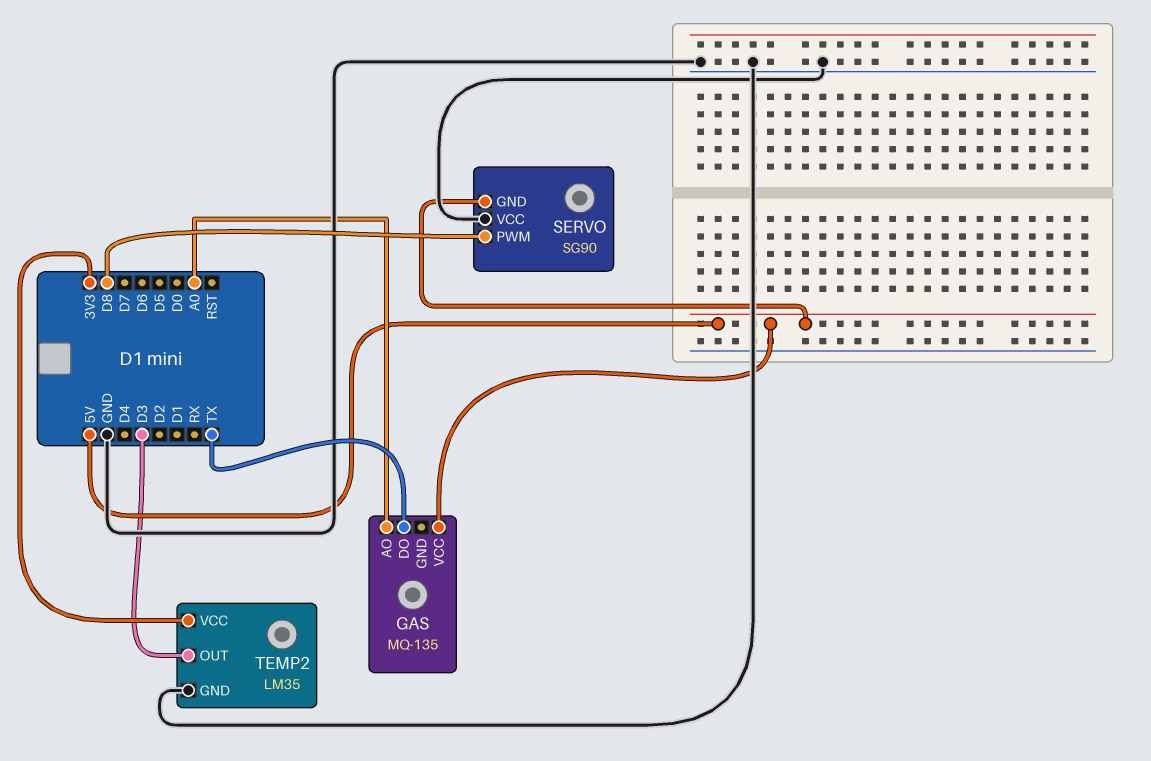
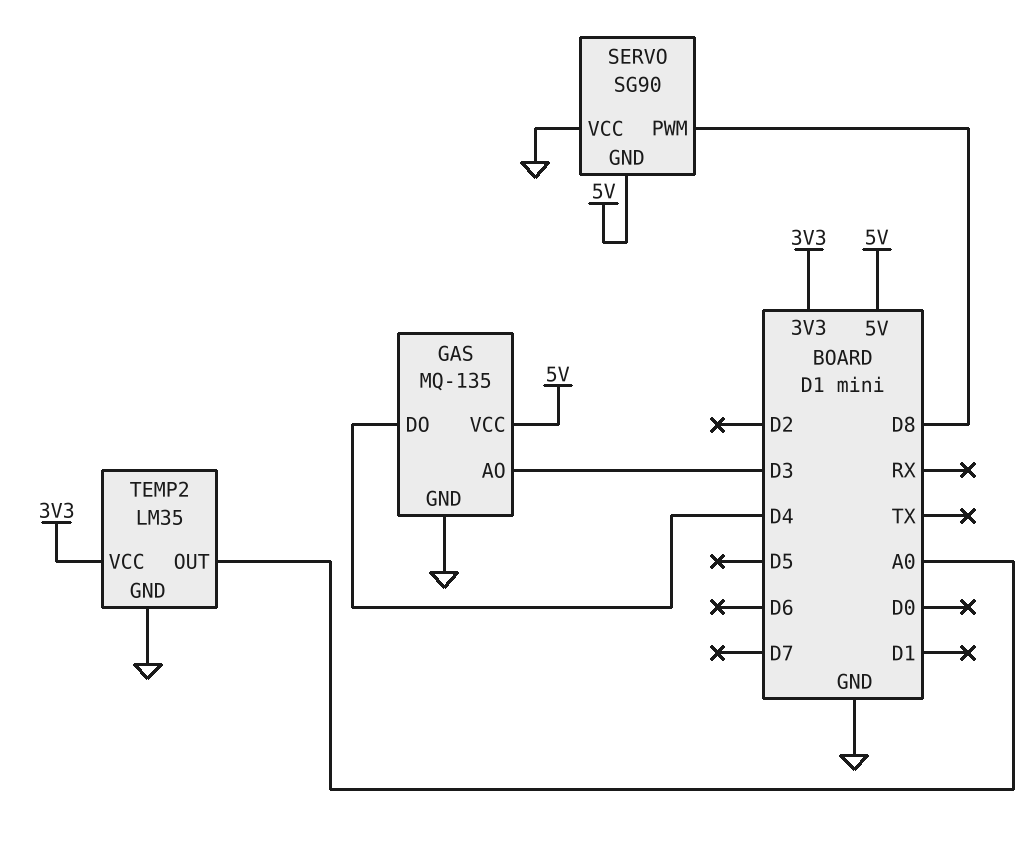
GAS pin AO: A0 -> D3
GAS pin DO: TX -> D4
GAS pin GND: none -> GND
TEMP2 pin OUT: D3 -> A0

